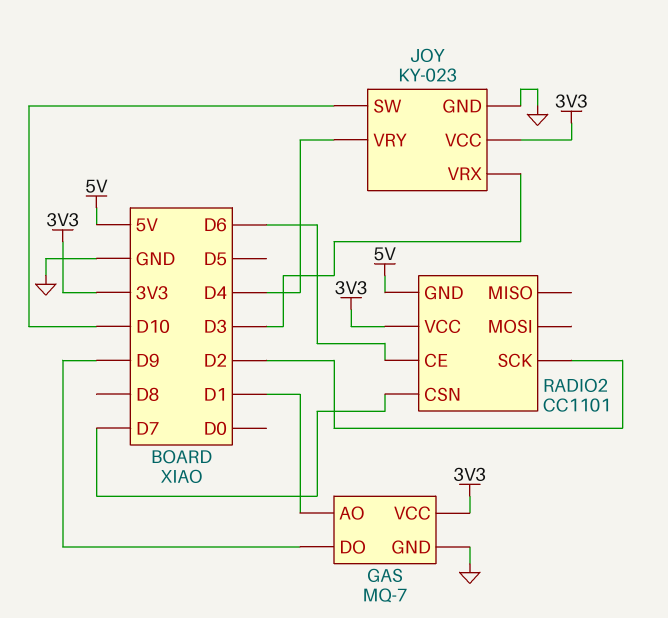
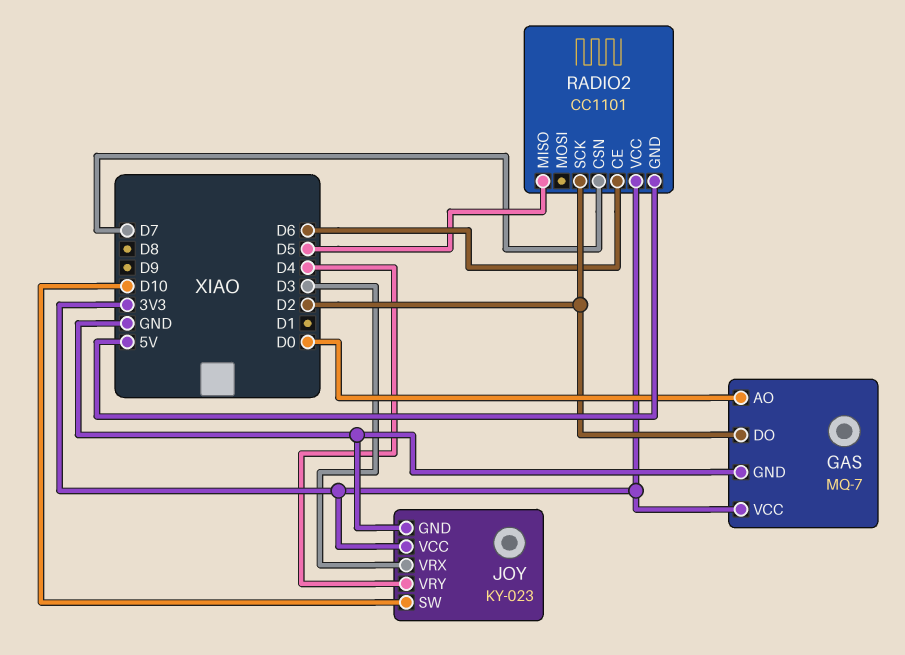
GAS pin AO: D1 -> D0
GAS pin DO: D9 -> D2
RADIO2 pin MISO: none -> D5

